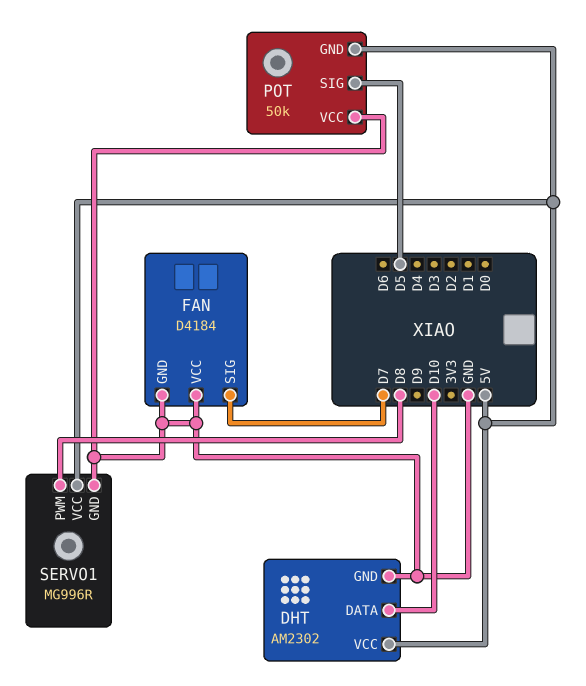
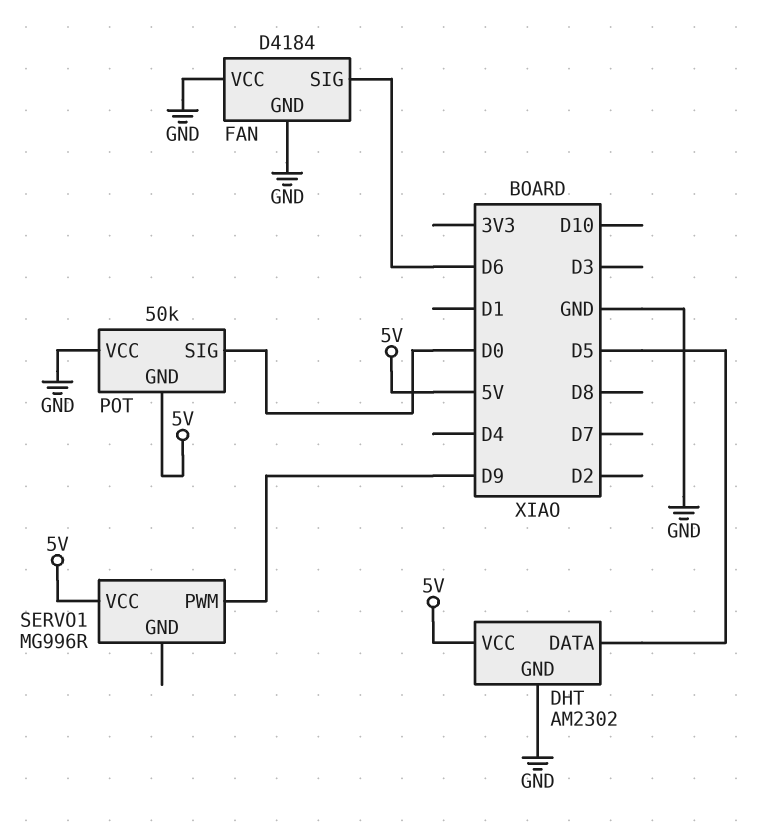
DHT pin DATA: D10 -> D5
FAN pin SIG: D7 -> D6
POT pin SIG: D5 -> D0
SERVO1 pin GND: GND -> none
SERVO1 pin PWM: D8 -> D9

